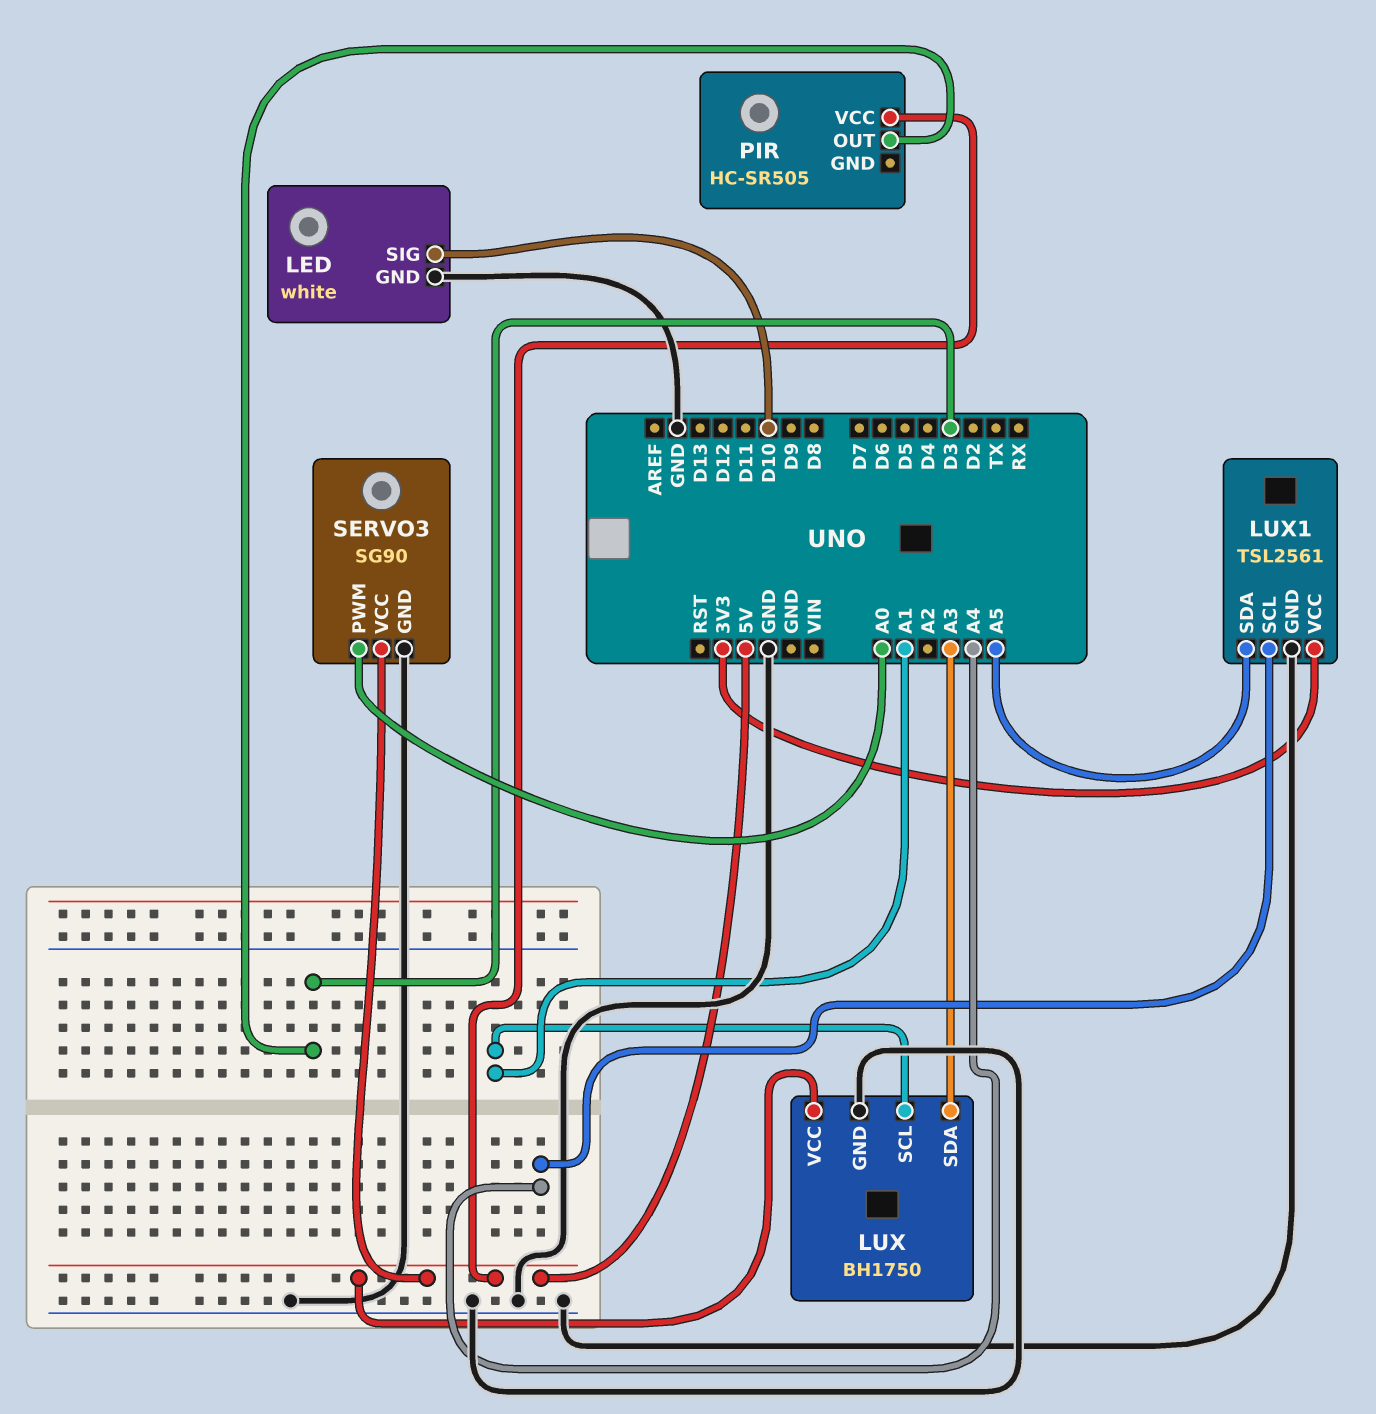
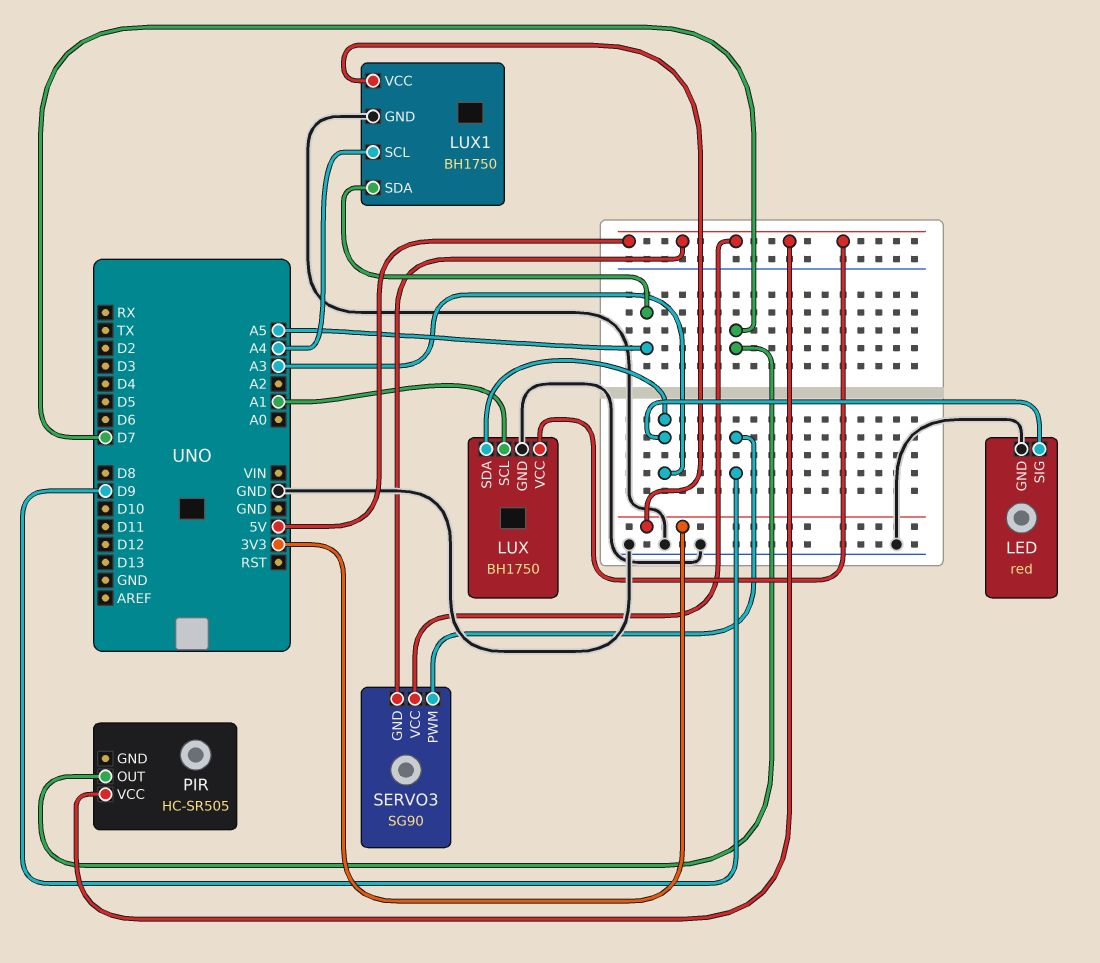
LED: white -> red
LED pin SIG: D10 -> A3
LUX1: TSL2561 -> BH1750
PIR pin OUT: D3 -> D7
SERVO3 pin GND: GND -> 5V
SERVO3 pin PWM: A0 -> D9

